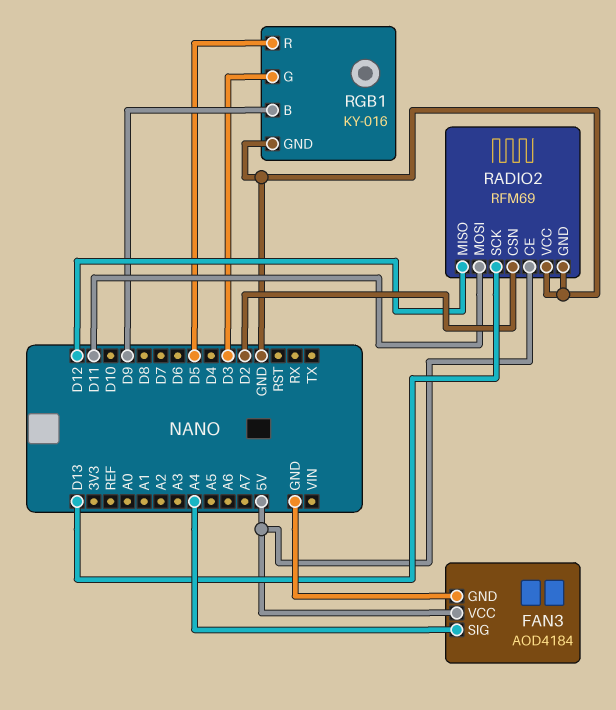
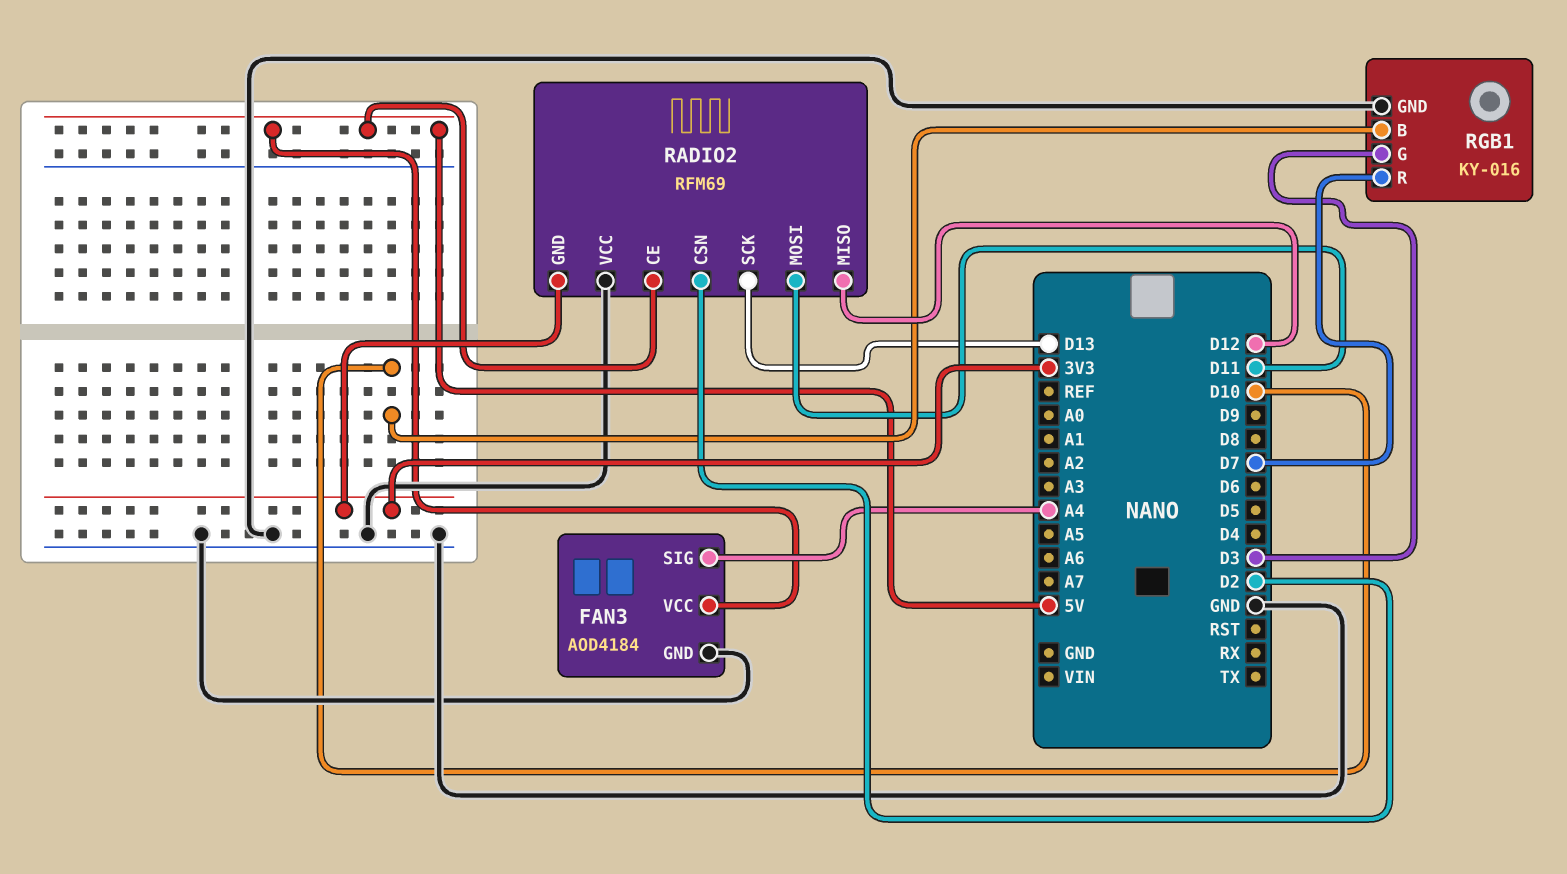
RADIO2 pin GND: GND -> 3V3
RGB1 pin B: D9 -> D10
RGB1 pin R: D5 -> D7

